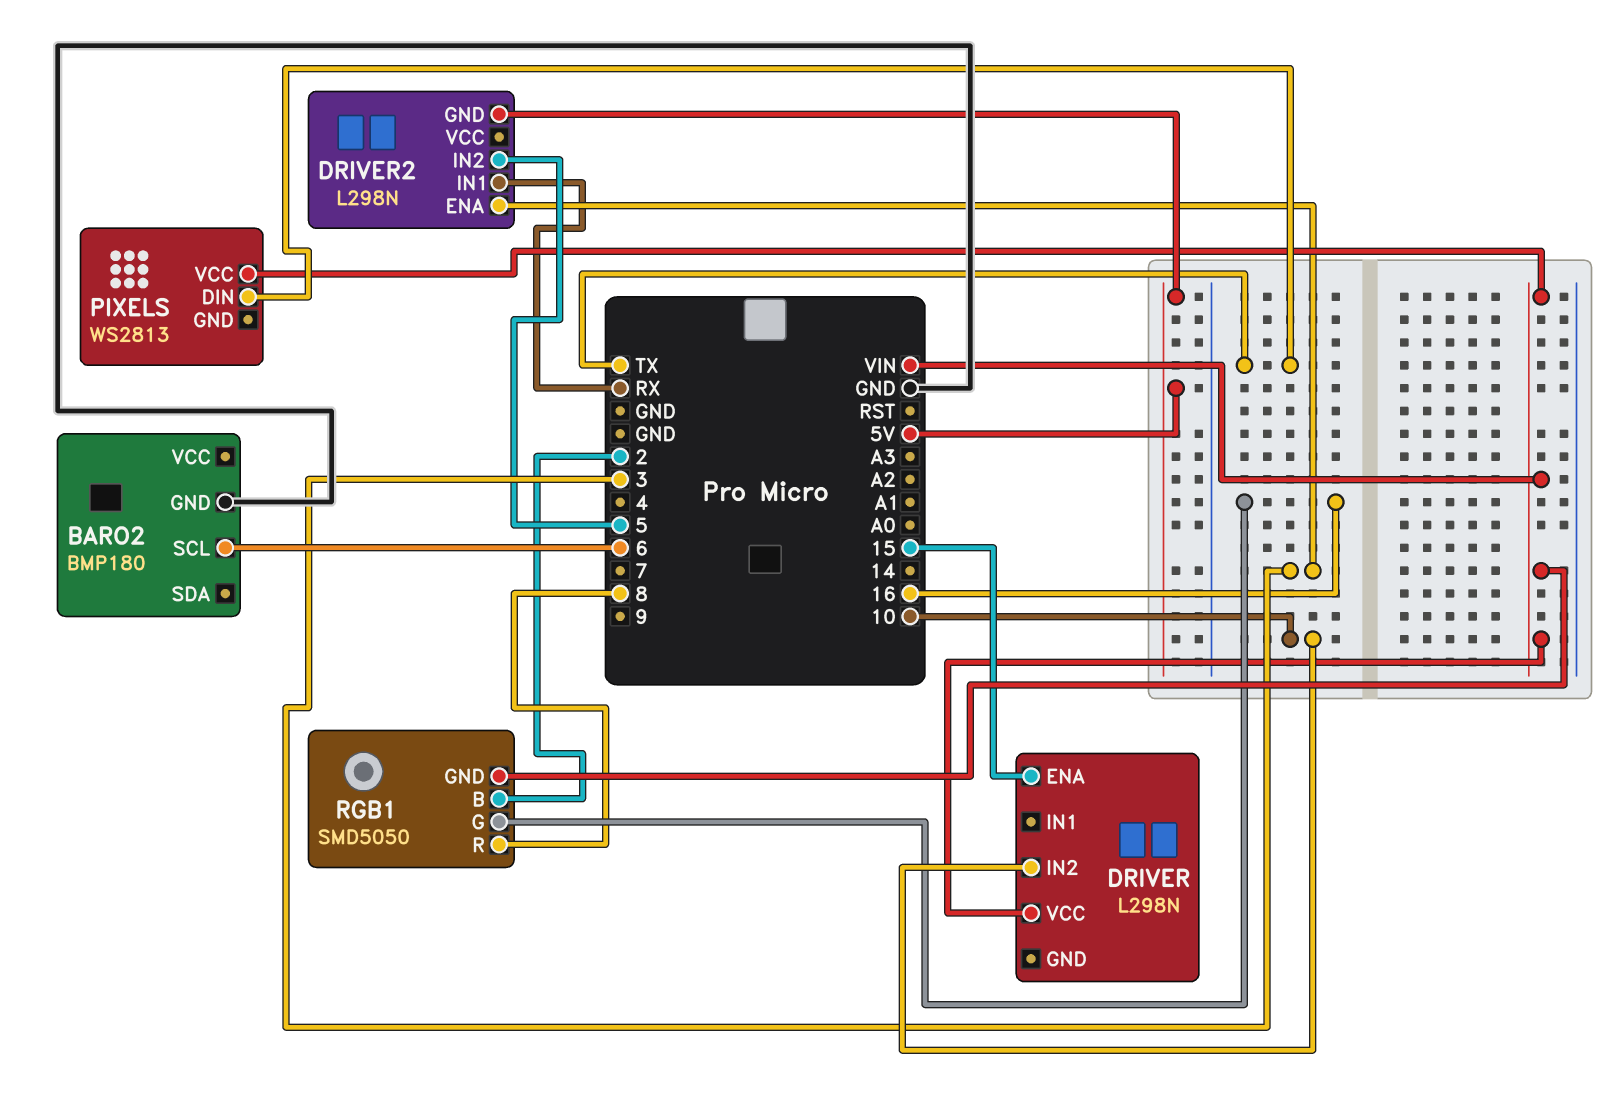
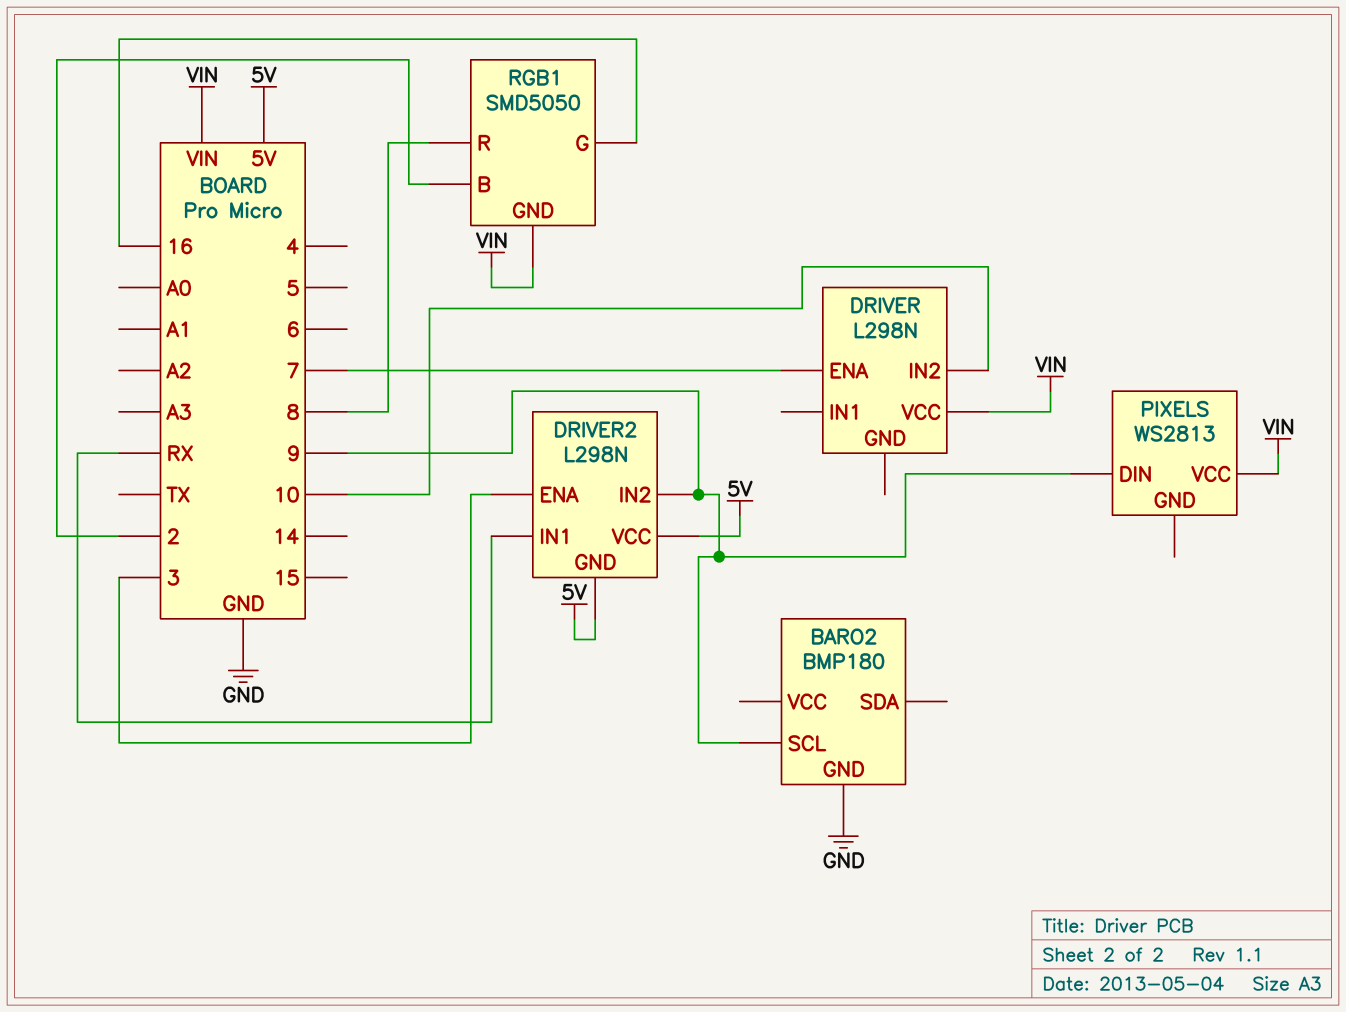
BARO2 pin SCL: 6 -> 9
DRIVER pin ENA: 15 -> 7
DRIVER2 pin IN2: 5 -> 9
DRIVER2 pin VCC: none -> 5V
PIXELS pin DIN: TX -> 9

